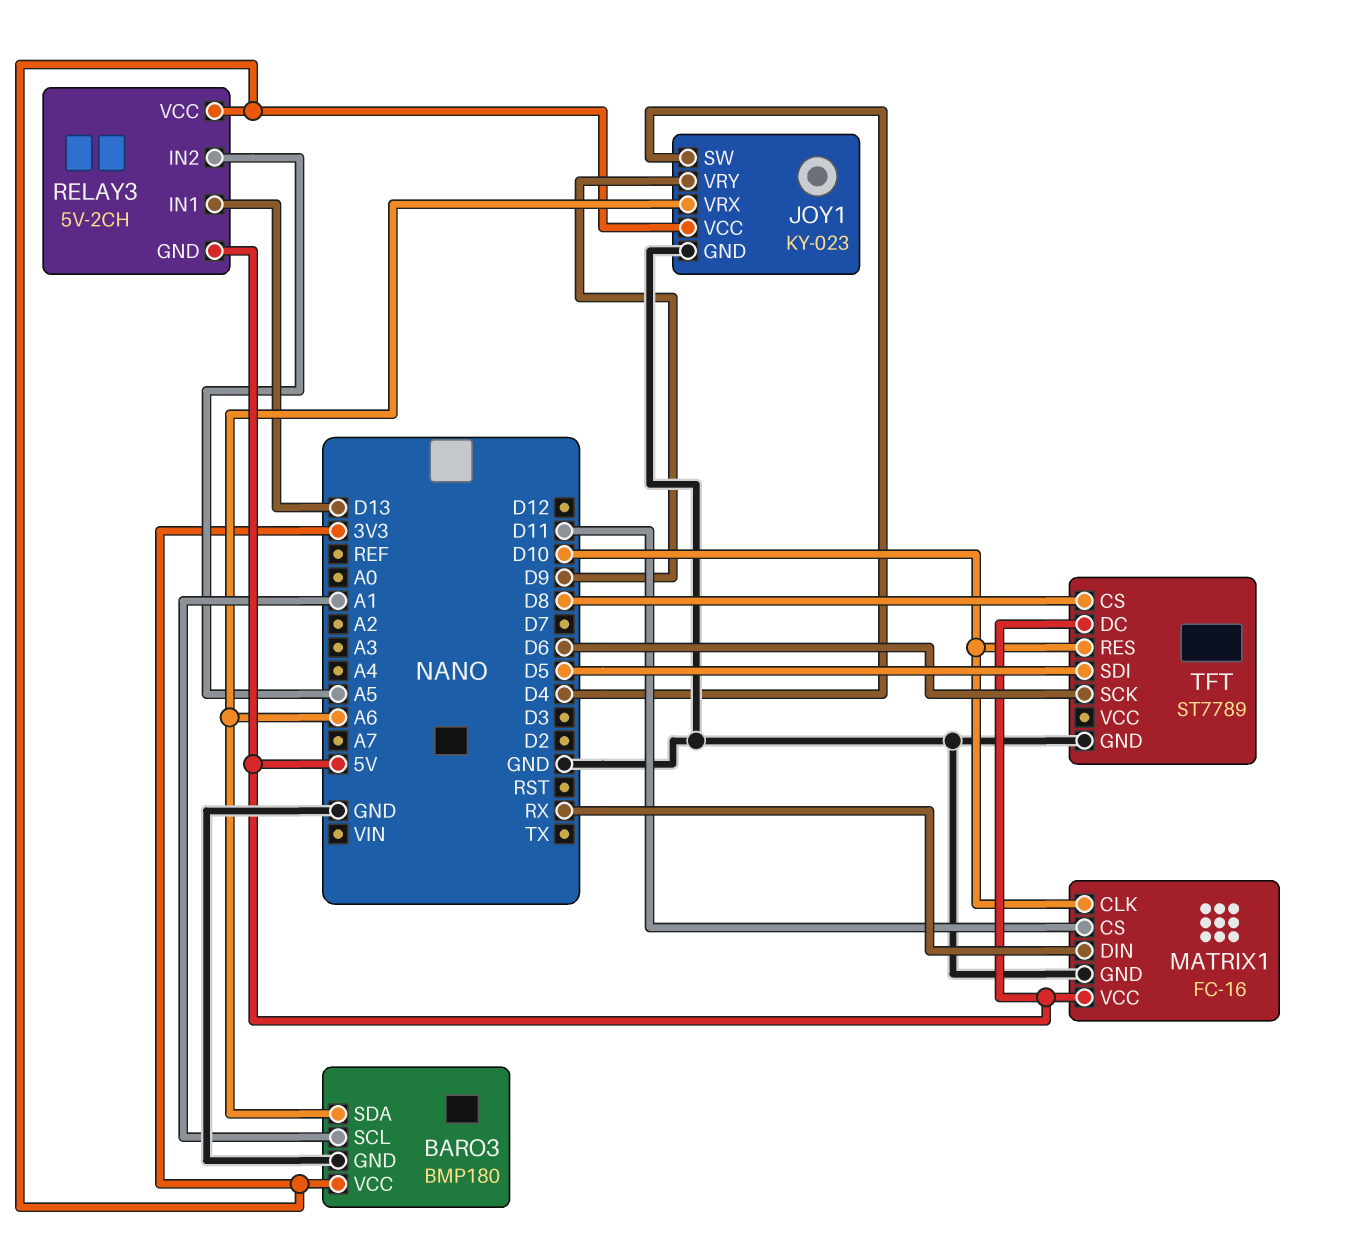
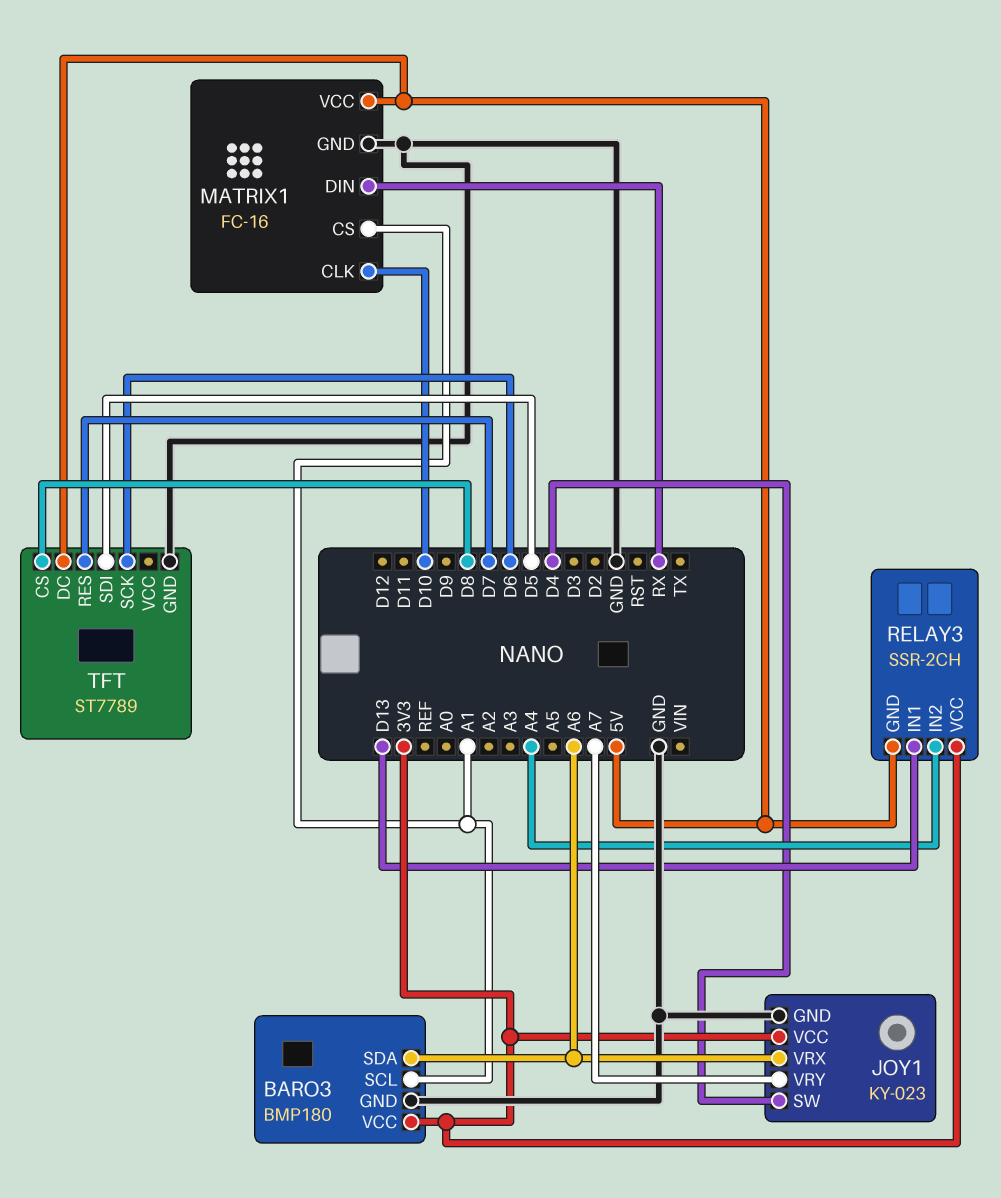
JOY1 pin VRY: D9 -> A7
MATRIX1 pin CS: D11 -> A1
RELAY3: 5V-2CH -> SSR-2CH
RELAY3 pin IN2: A5 -> A4
TFT pin RES: D10 -> D7

